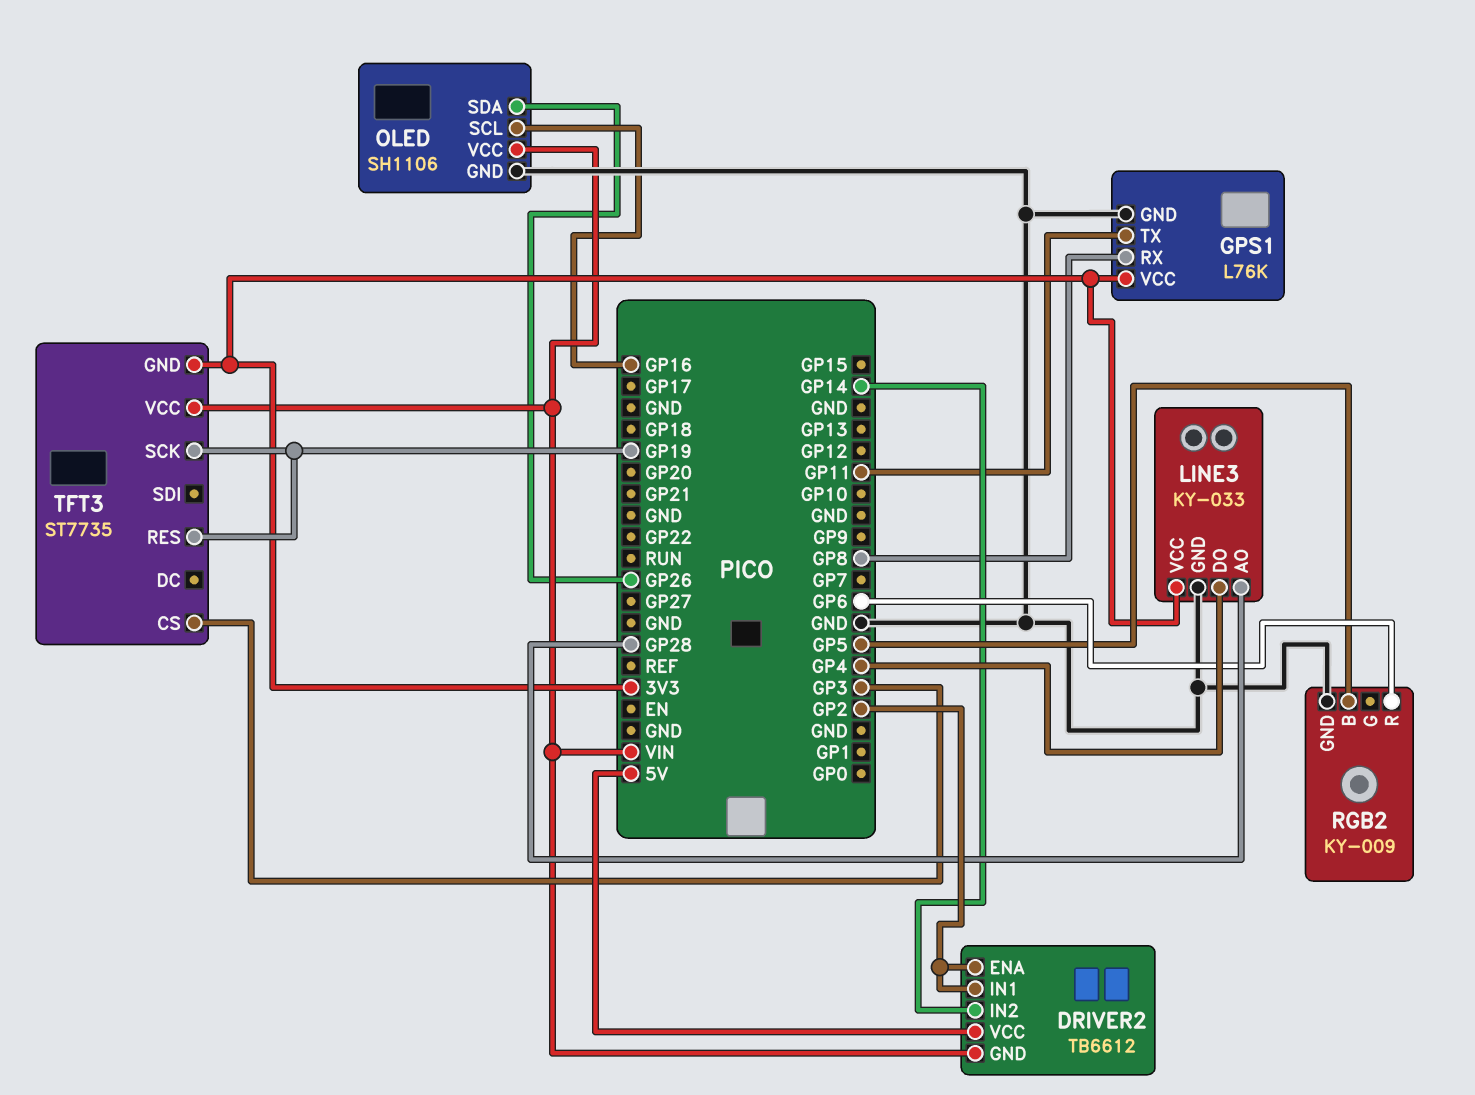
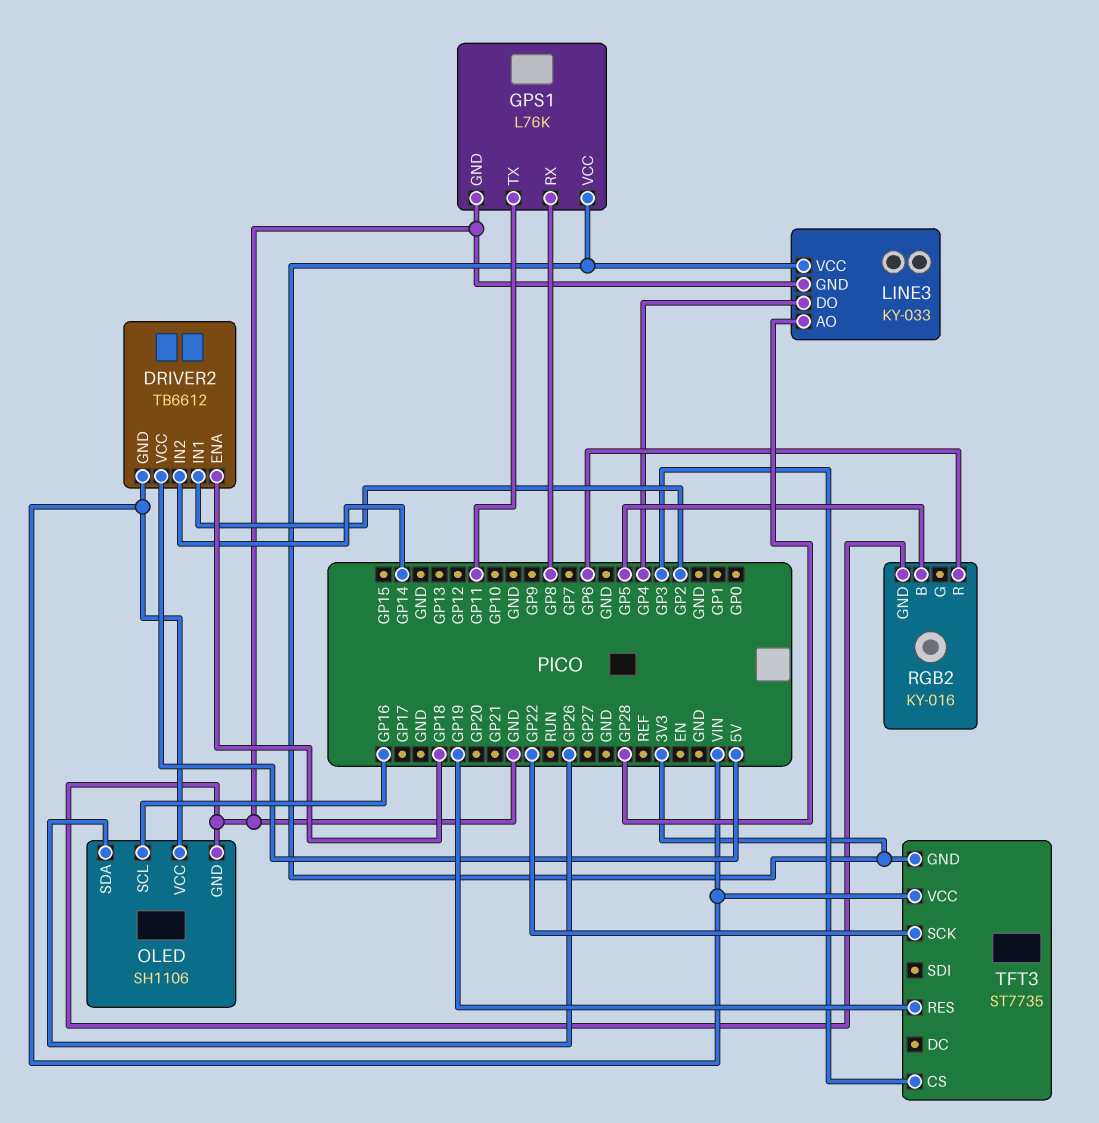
DRIVER2 pin ENA: GP2 -> GP18
RGB2: KY-009 -> KY-016
TFT3 pin SCK: GP19 -> GP22

